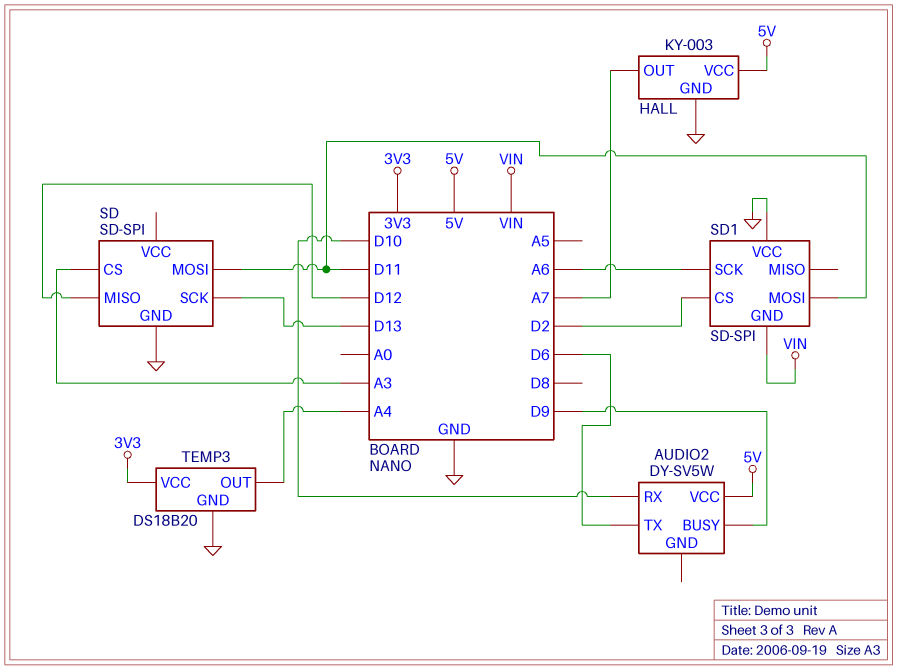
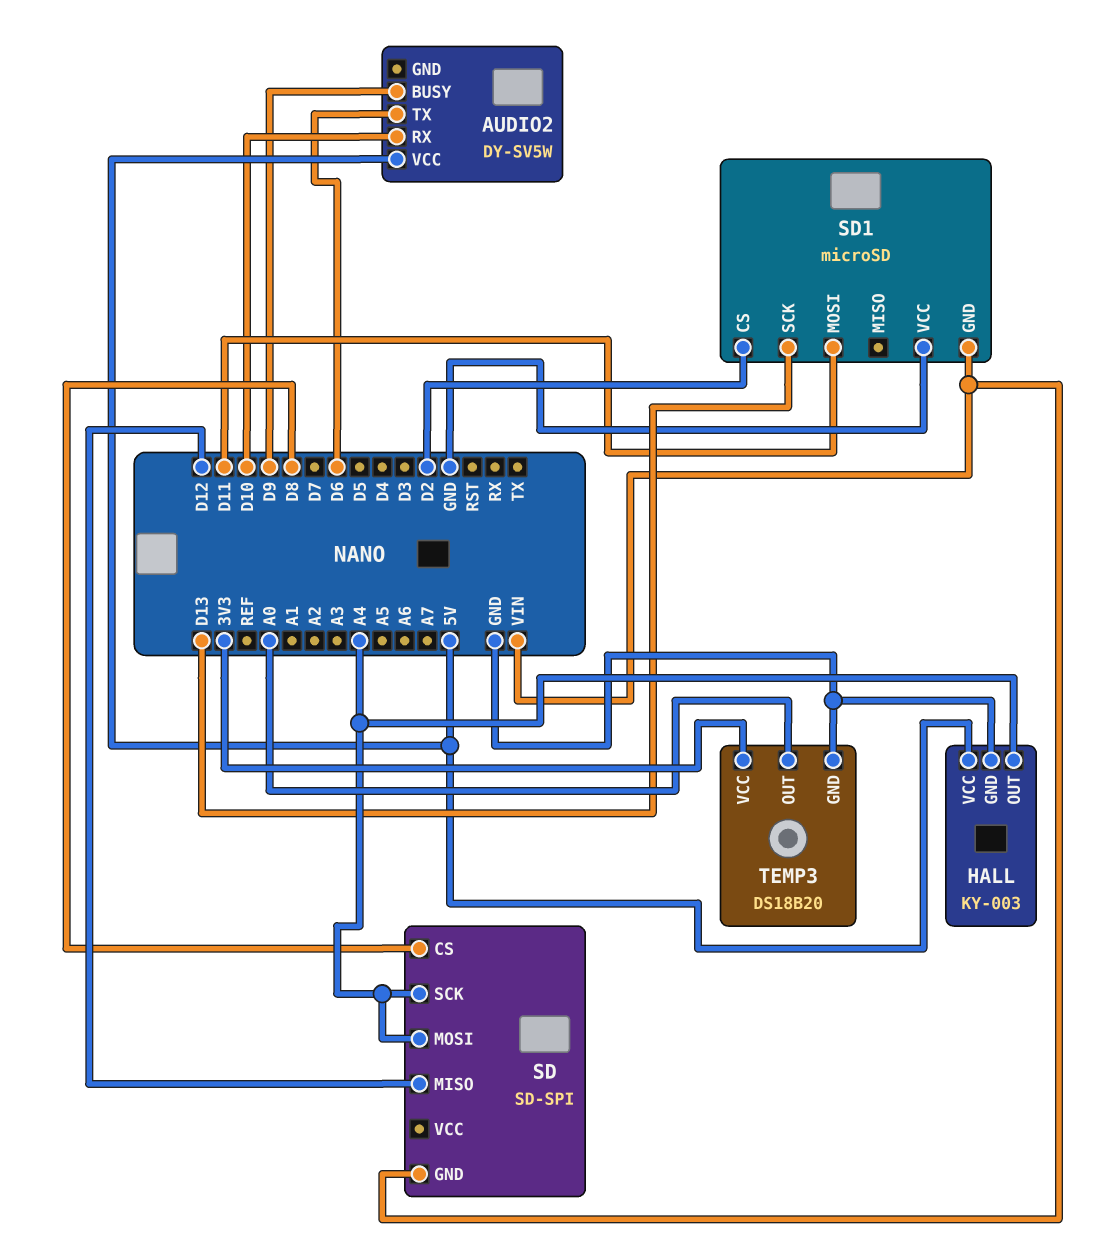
HALL pin OUT: A7 -> A4
SD pin CS: A3 -> D8
SD pin GND: GND -> VIN
SD pin MOSI: D11 -> A4
SD pin SCK: D13 -> A4
SD1: SD-SPI -> microSD
SD1 pin SCK: A6 -> D13
TEMP3 pin OUT: A4 -> A0

